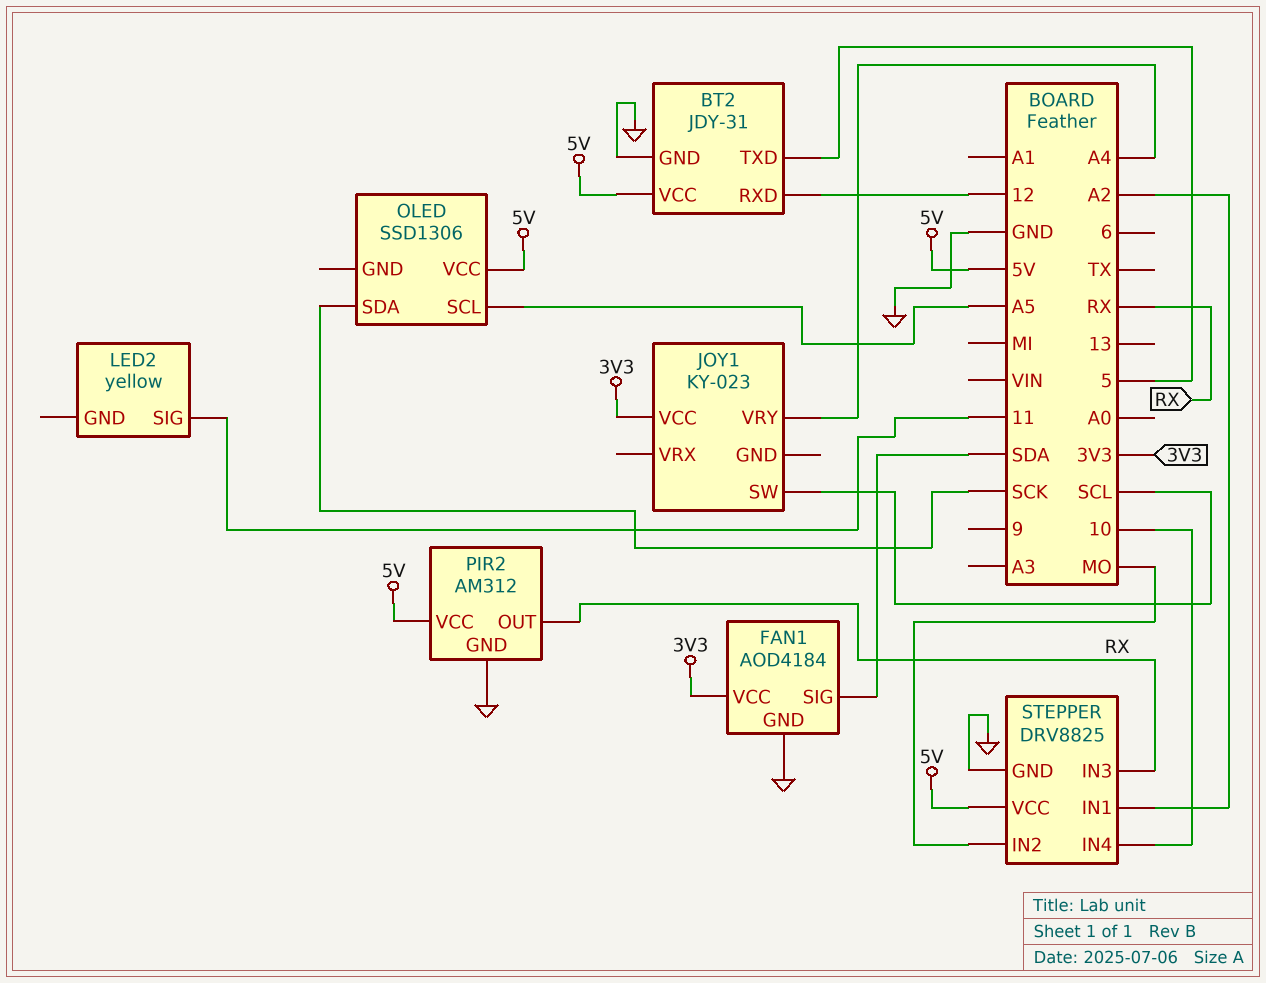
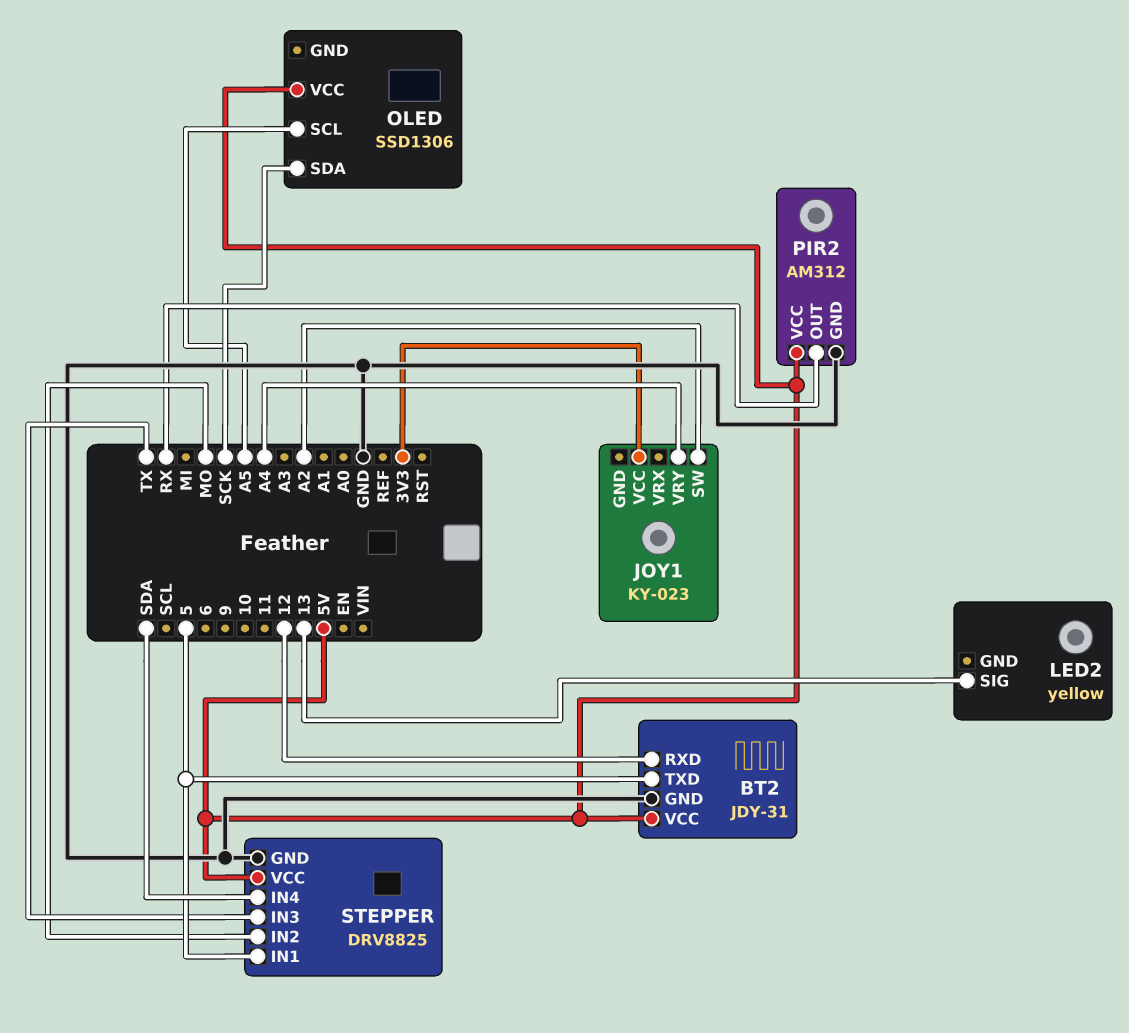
FAN1: AOD4184 -> none
FAN1 pin GND: GND -> none
FAN1 pin SIG: SDA -> none
FAN1 pin VCC: 3V3 -> none
JOY1 pin SW: SCL -> A2
LED2 pin SIG: 11 -> 13
STEPPER pin IN1: A2 -> 5
STEPPER pin IN3: RX -> TX
STEPPER pin IN4: 10 -> SDA

